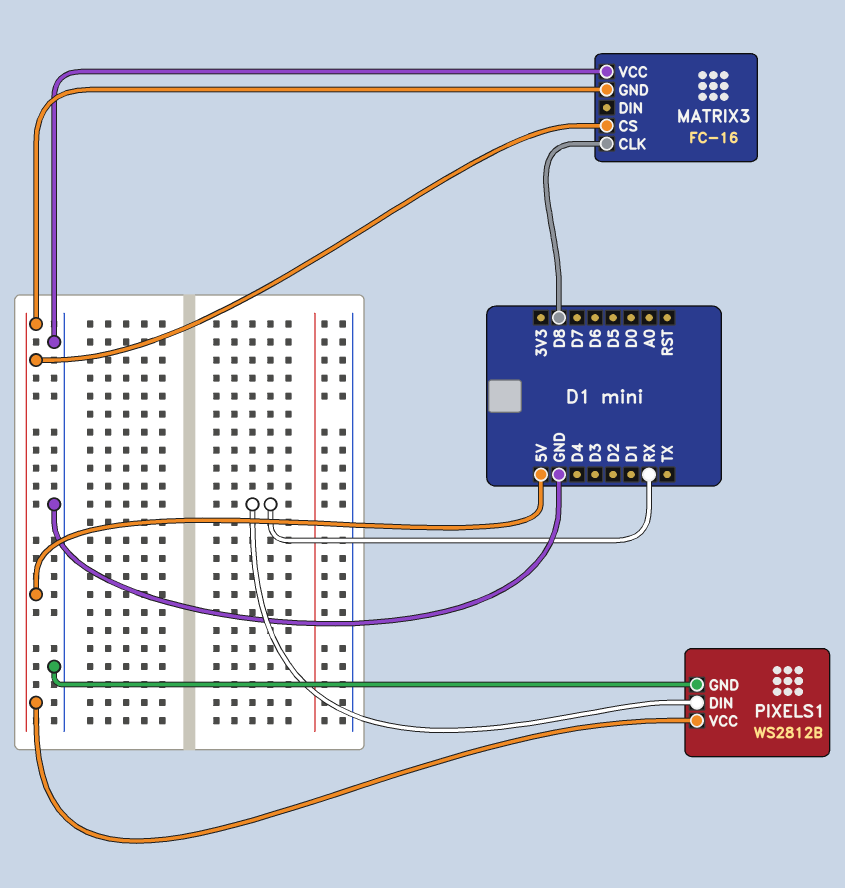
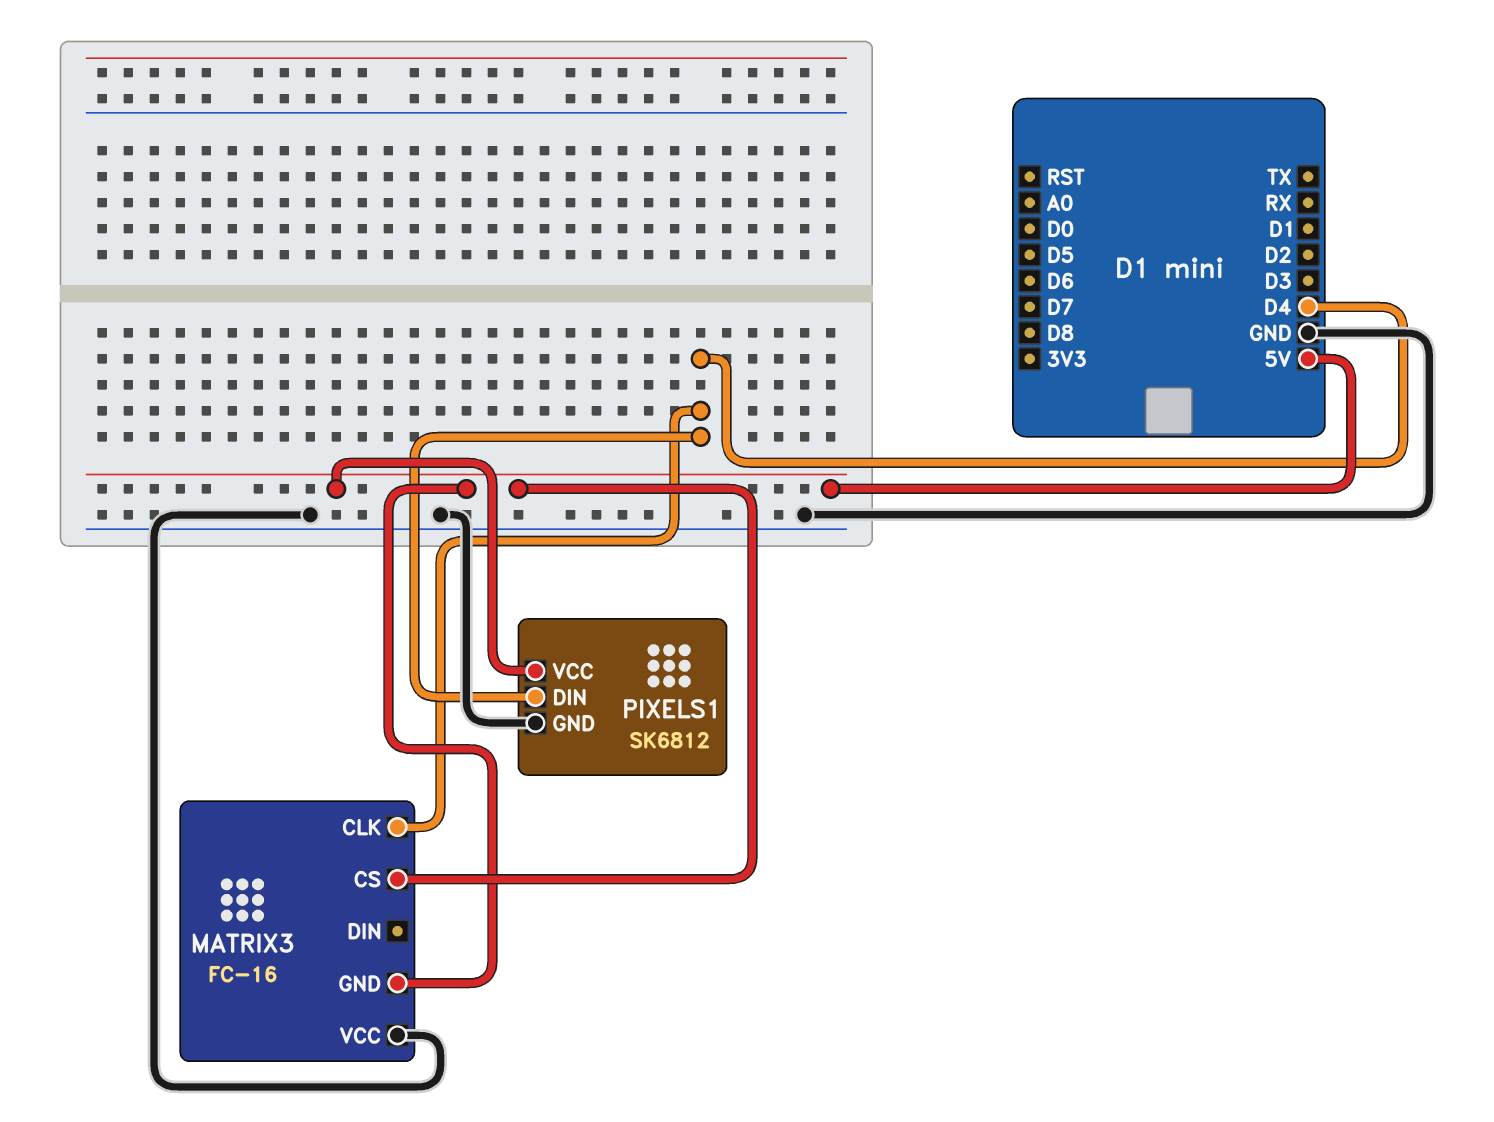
MATRIX3 pin CLK: D8 -> D4
PIXELS1: WS2812B -> SK6812
PIXELS1 pin DIN: RX -> D4

